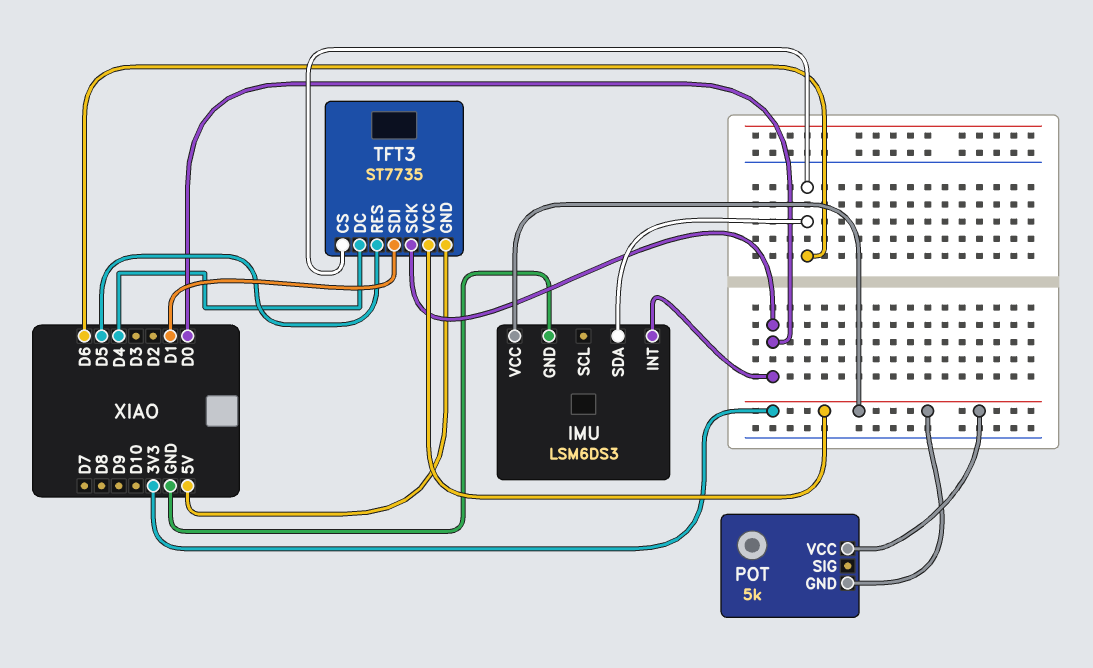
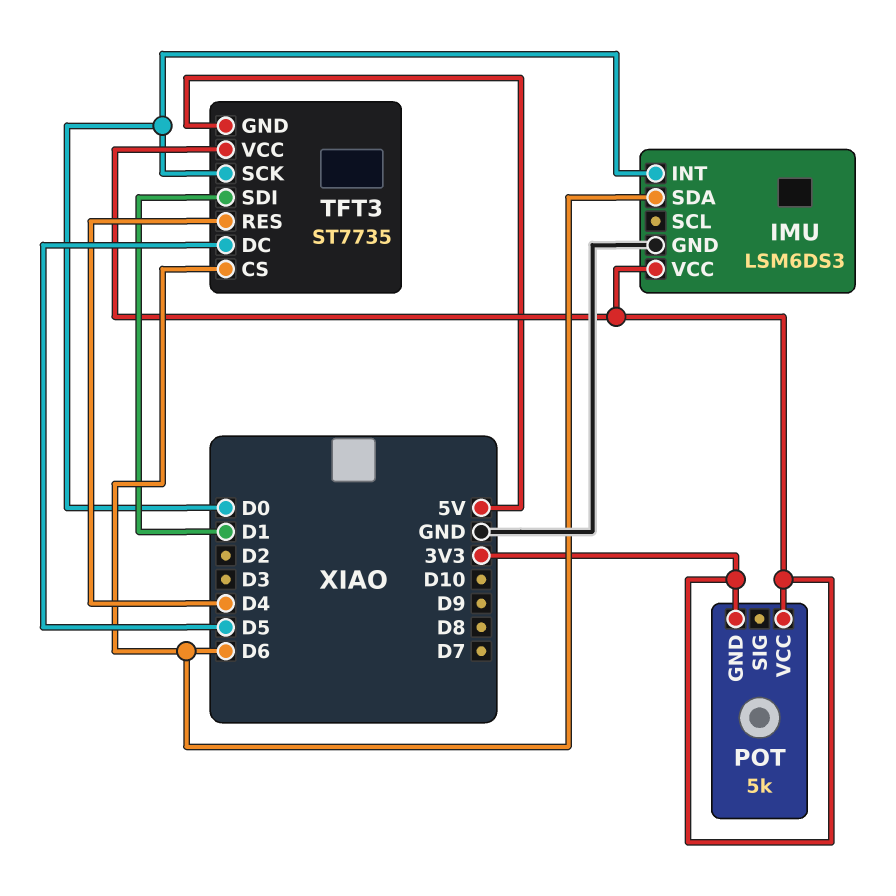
TFT3 pin DC: D4 -> D5
TFT3 pin RES: D5 -> D4

